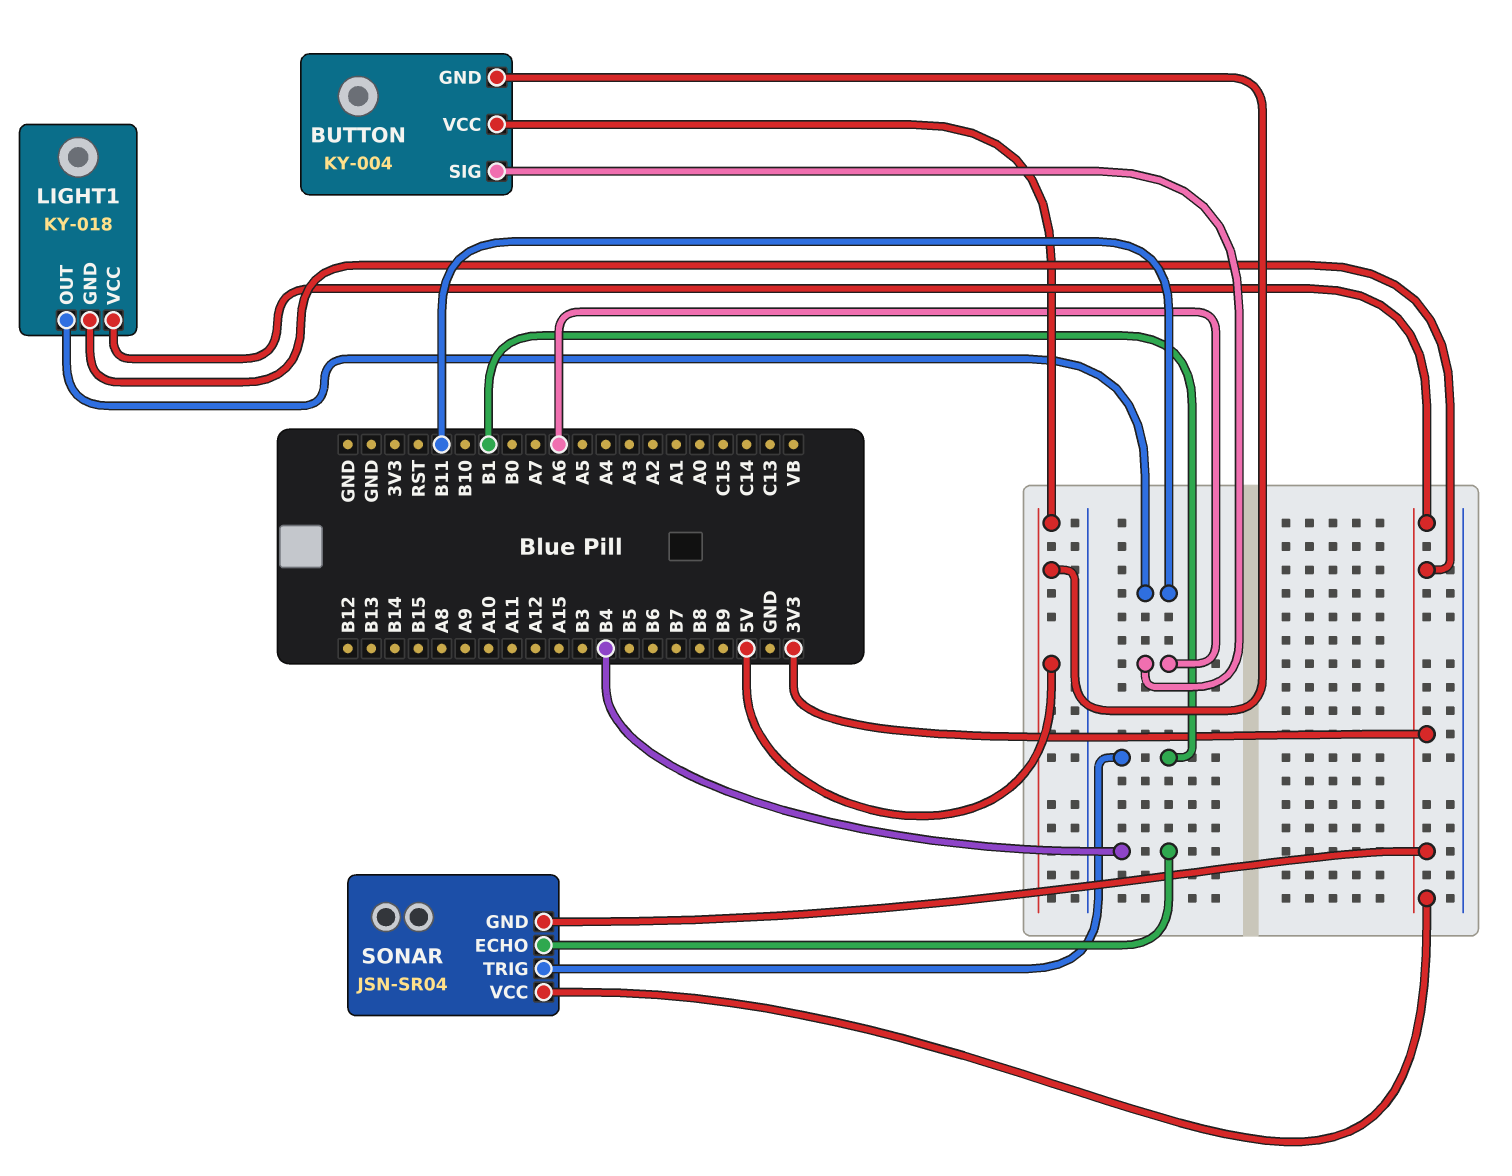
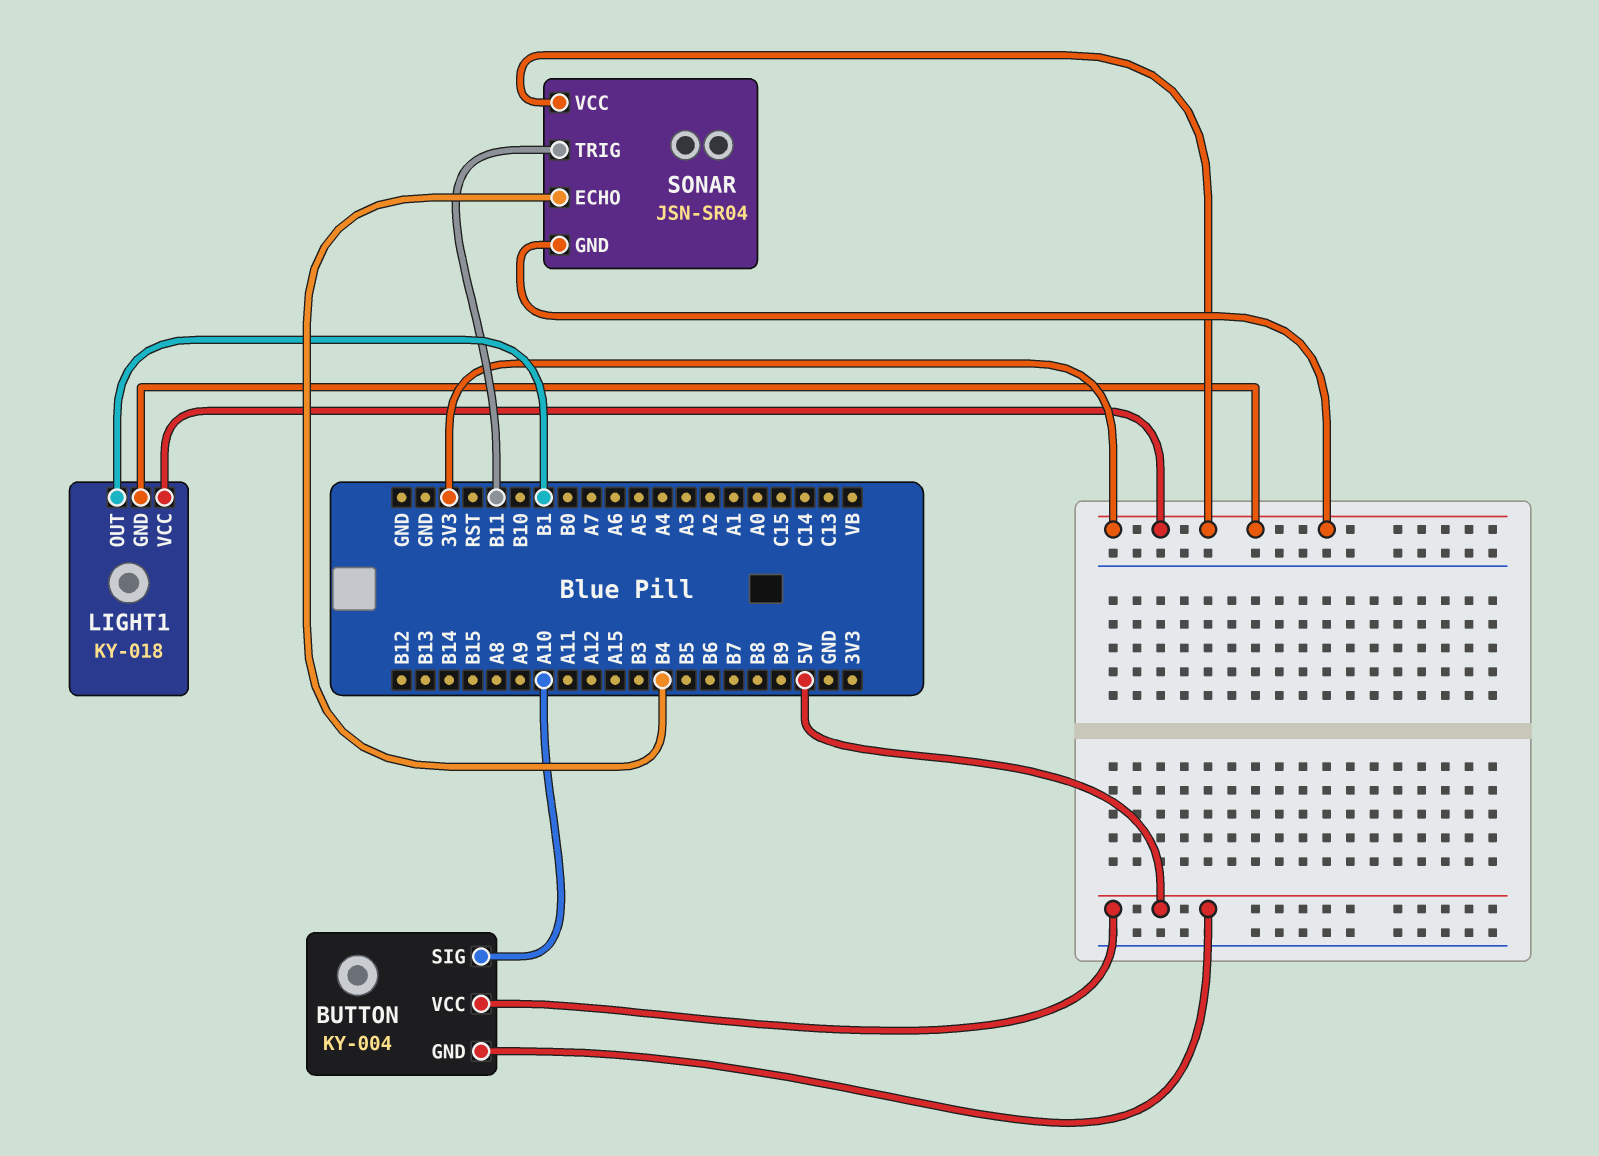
BUTTON pin SIG: A6 -> A10
LIGHT1 pin OUT: B11 -> B1
SONAR pin TRIG: B1 -> B11

